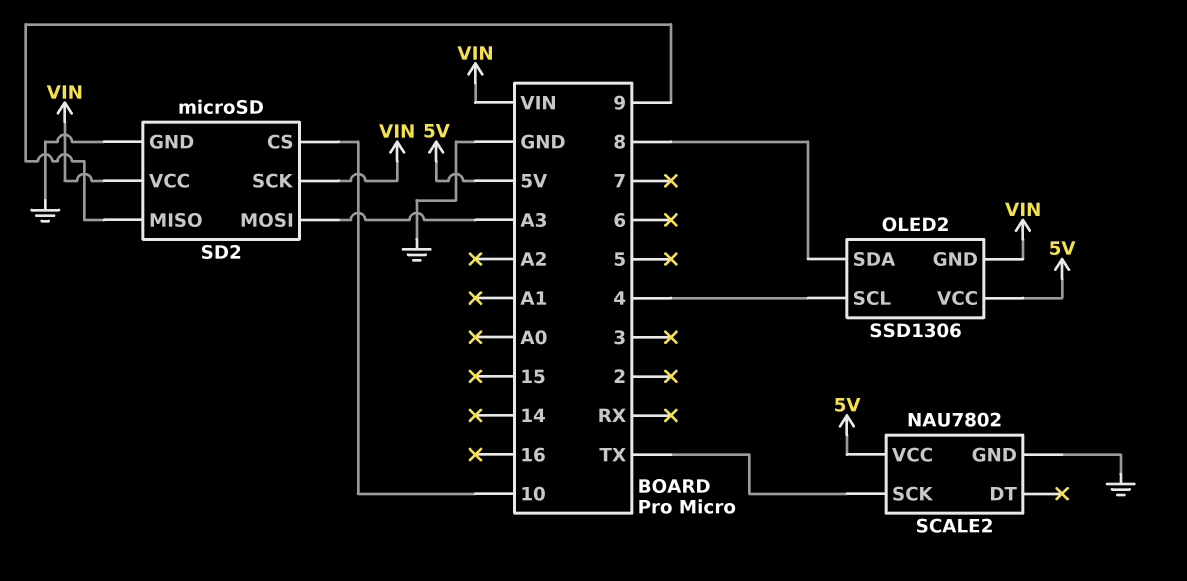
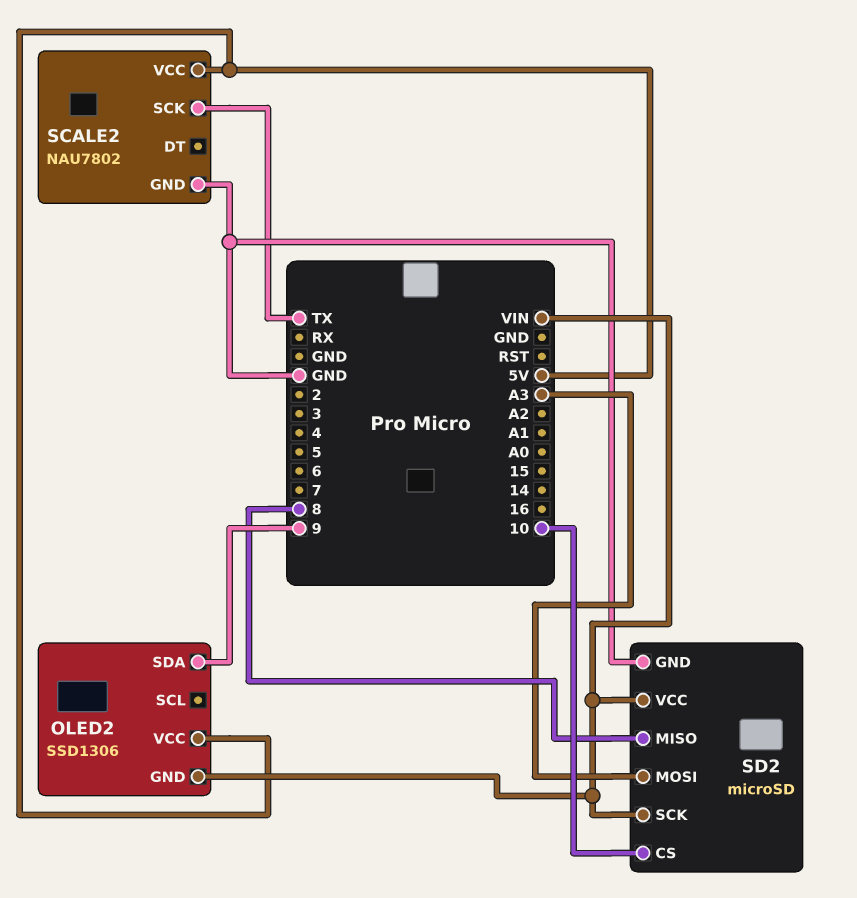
OLED2 pin SCL: 4 -> none
OLED2 pin SDA: 8 -> 9
SD2 pin MISO: 9 -> 8

